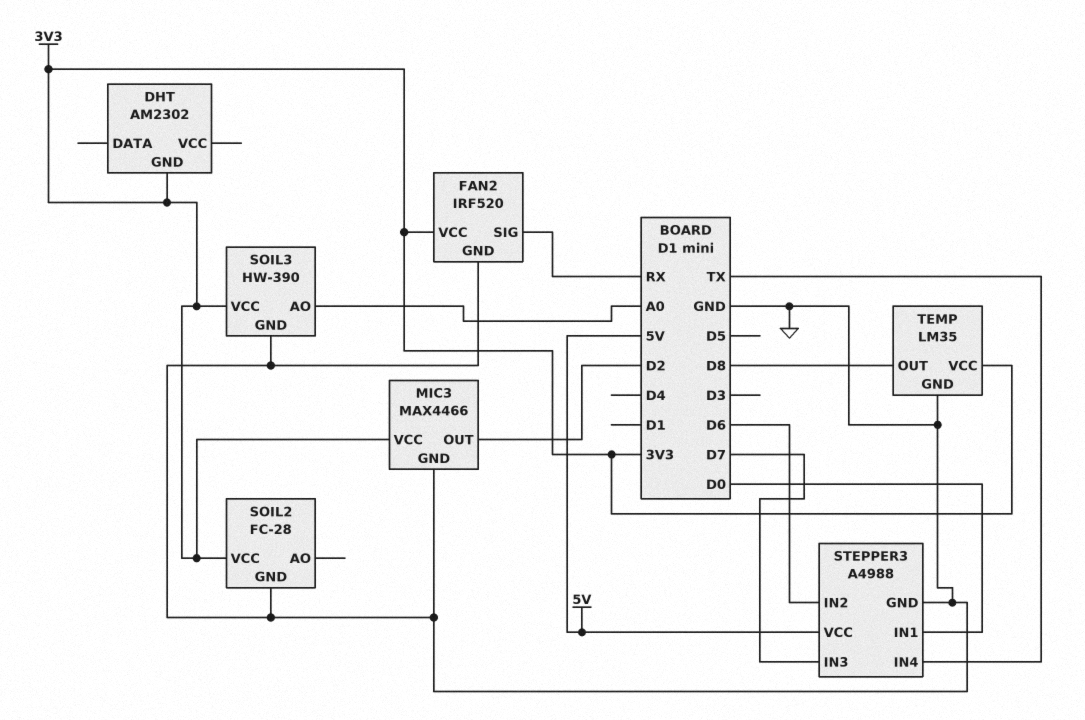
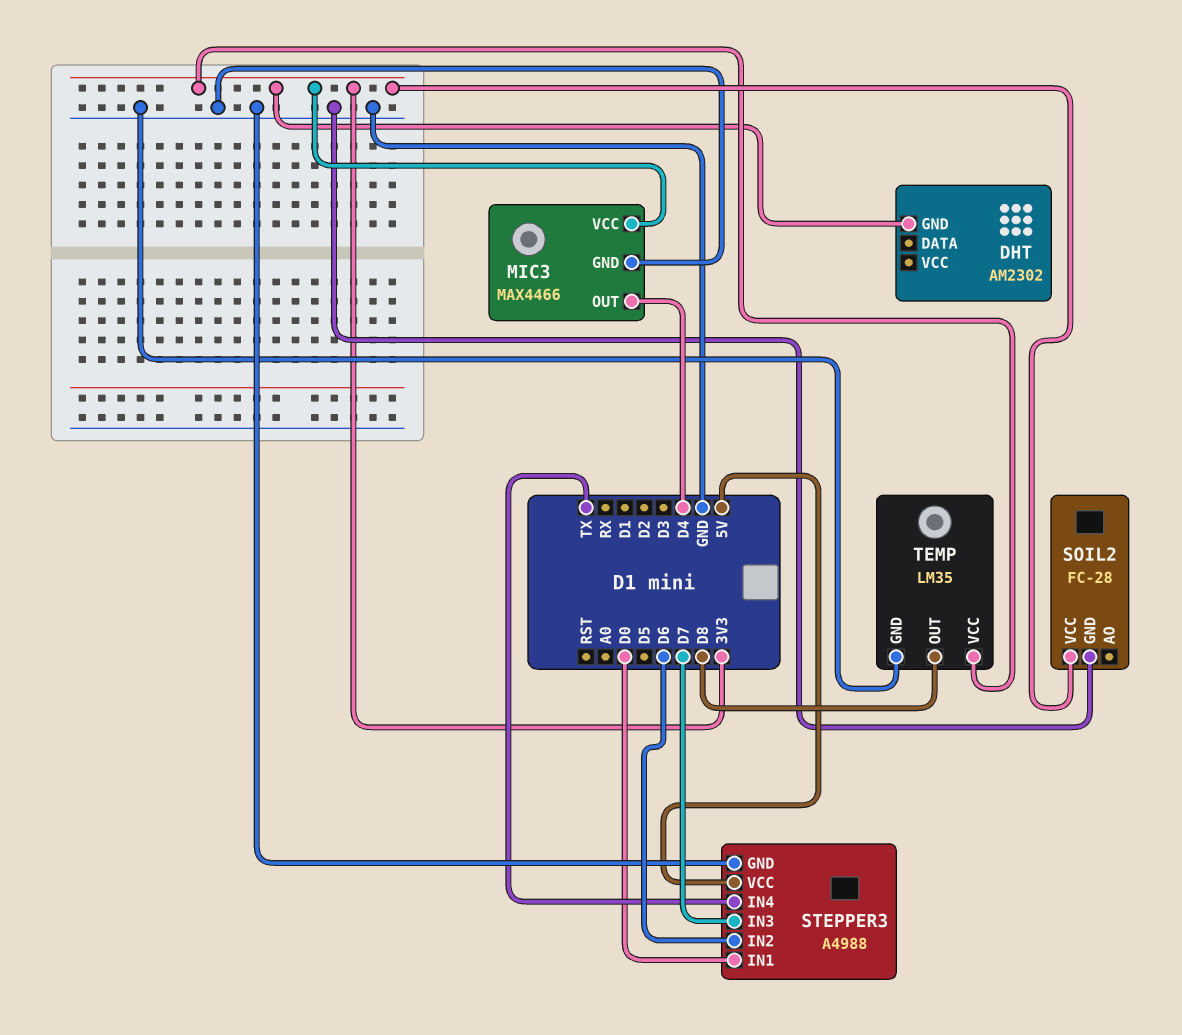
FAN2: IRF520 -> none
FAN2 pin GND: GND -> none
FAN2 pin SIG: RX -> none
FAN2 pin VCC: 3V3 -> none
MIC3 pin OUT: D2 -> D4
SOIL3: HW-390 -> none
SOIL3 pin AO: A0 -> none
SOIL3 pin GND: GND -> none
SOIL3 pin VCC: 3V3 -> none

